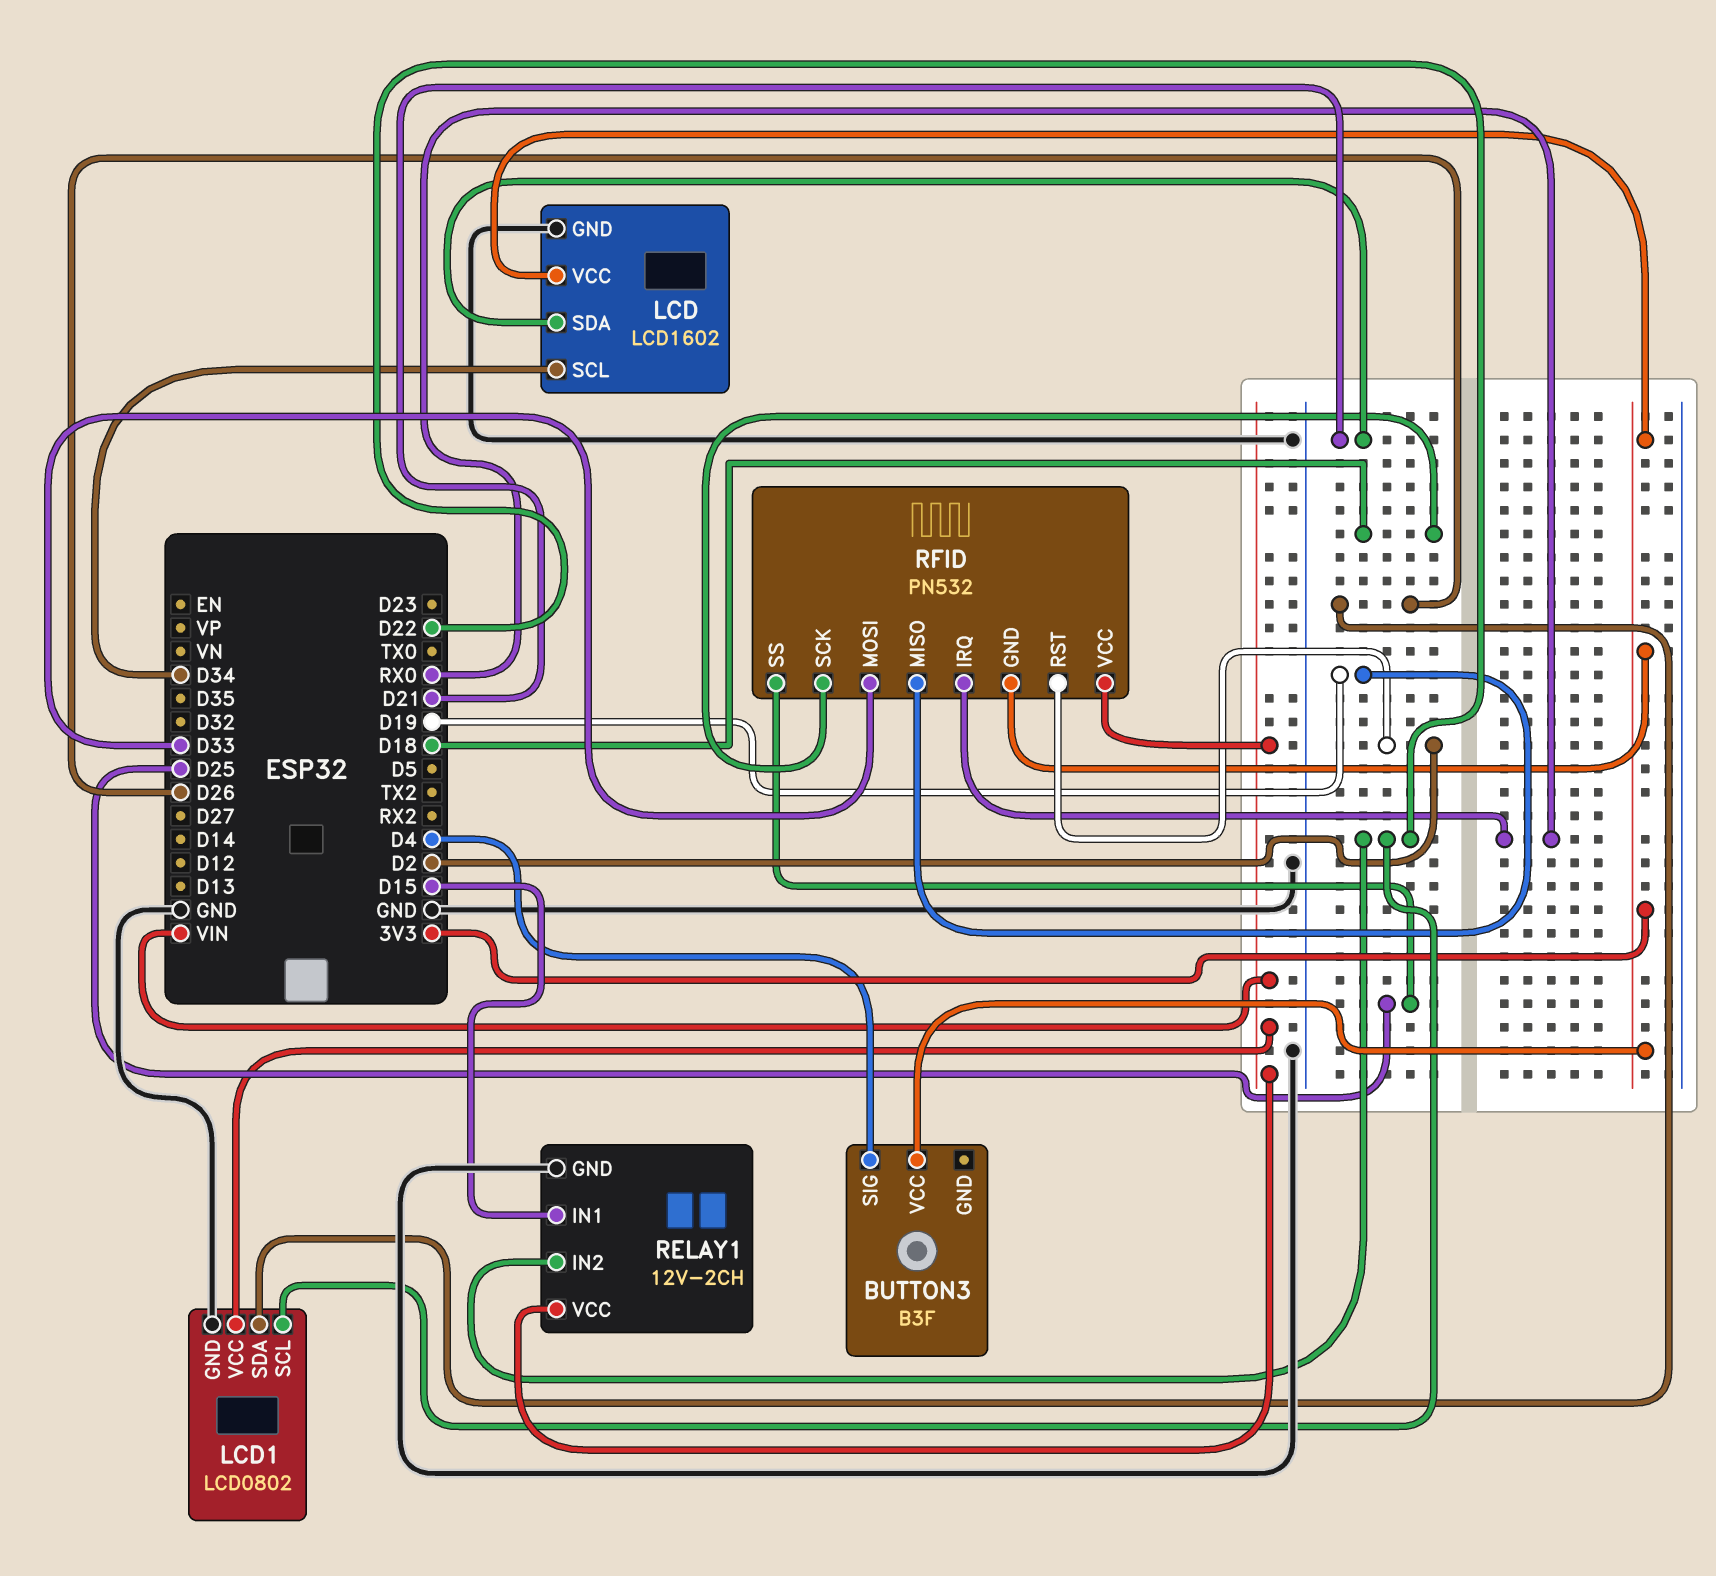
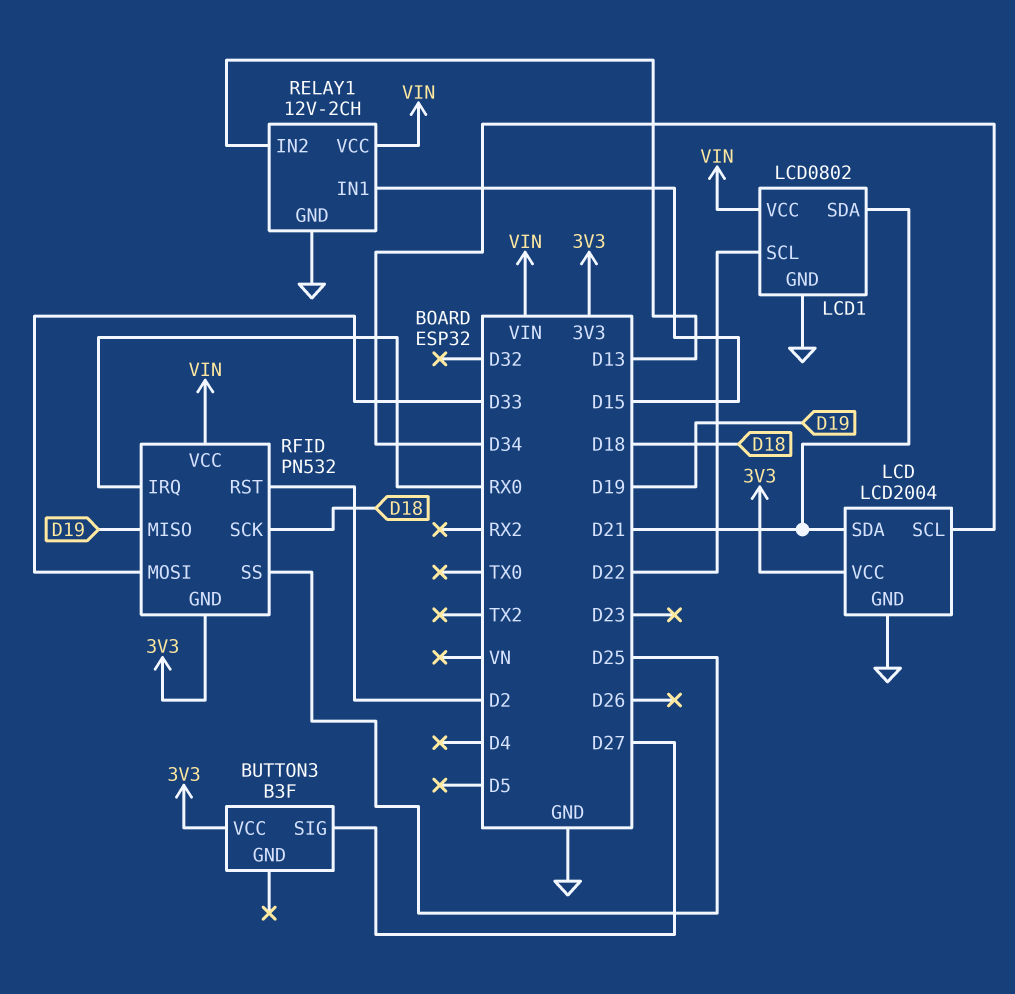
BUTTON3 pin SIG: D4 -> D27
LCD: LCD1602 -> LCD2004
LCD1 pin SDA: D26 -> D21
RELAY1 pin IN2: D22 -> D13

